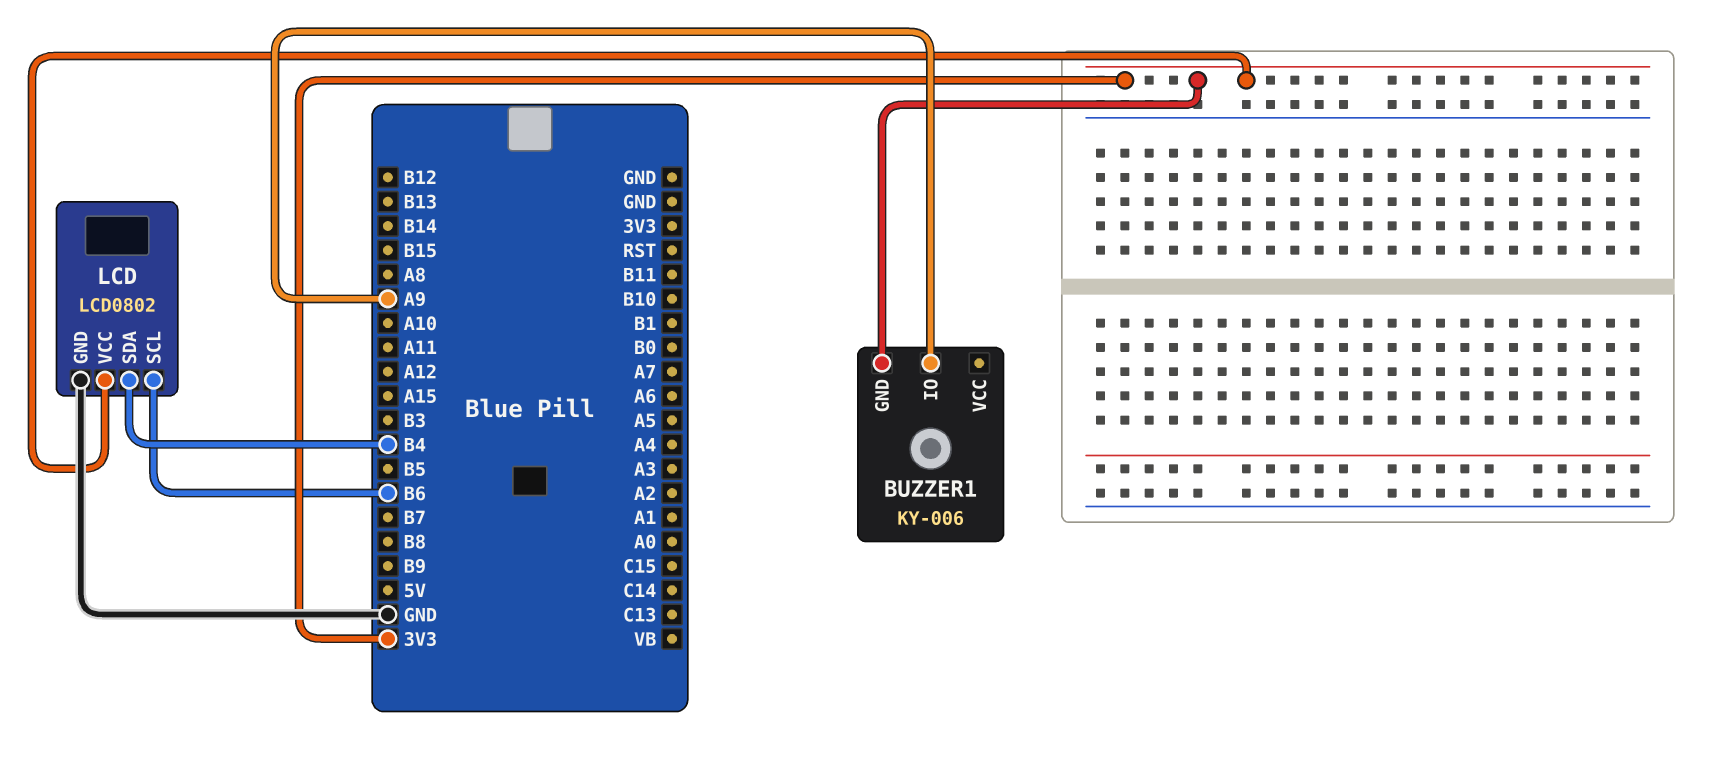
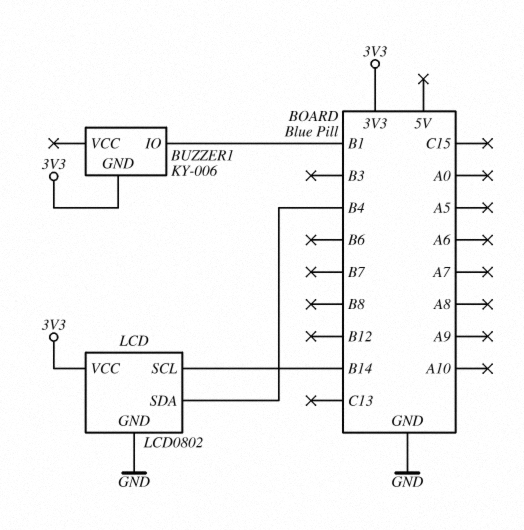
BUZZER1 pin IO: A9 -> B1
LCD pin SCL: B6 -> B14

